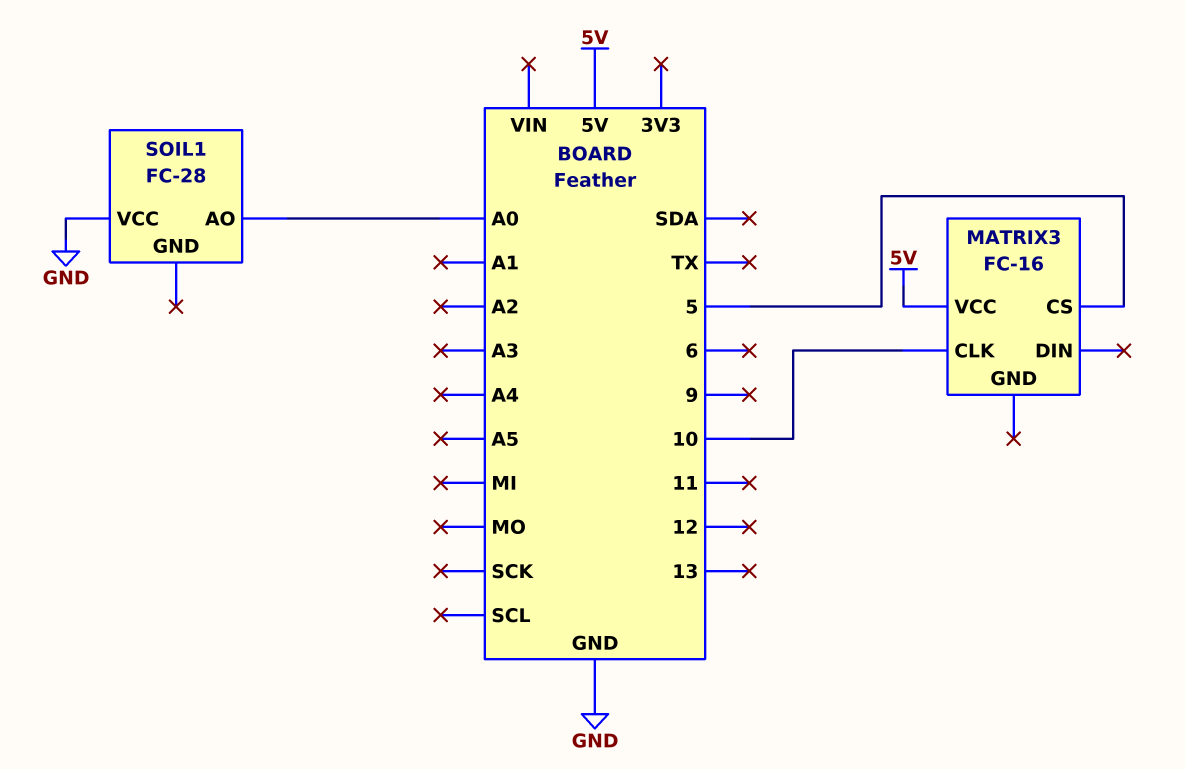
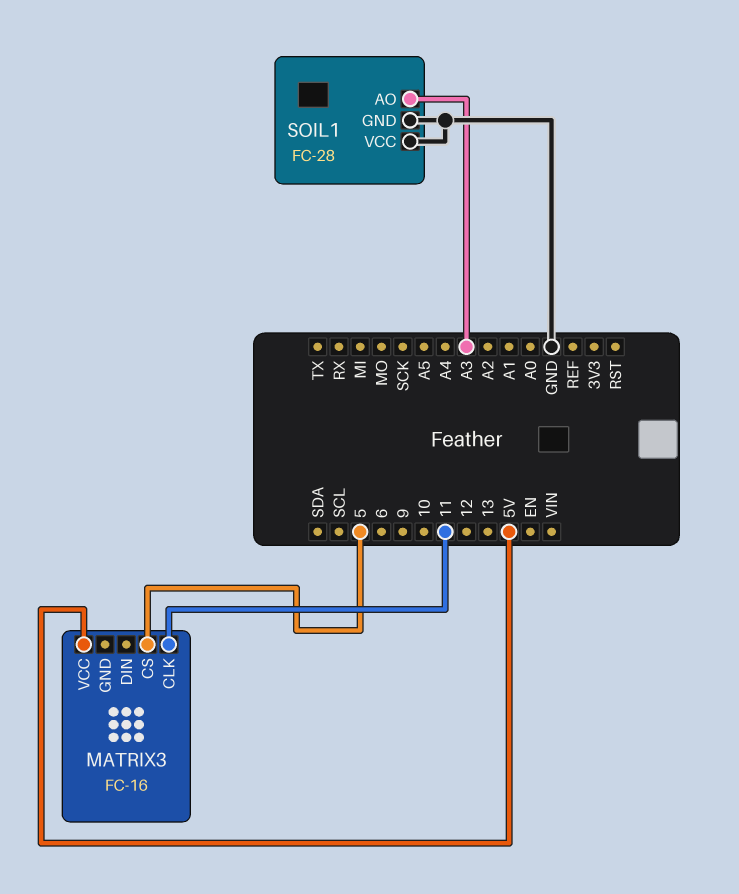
MATRIX3 pin CLK: 10 -> 11
SOIL1 pin AO: A0 -> A3
SOIL1 pin GND: none -> GND

